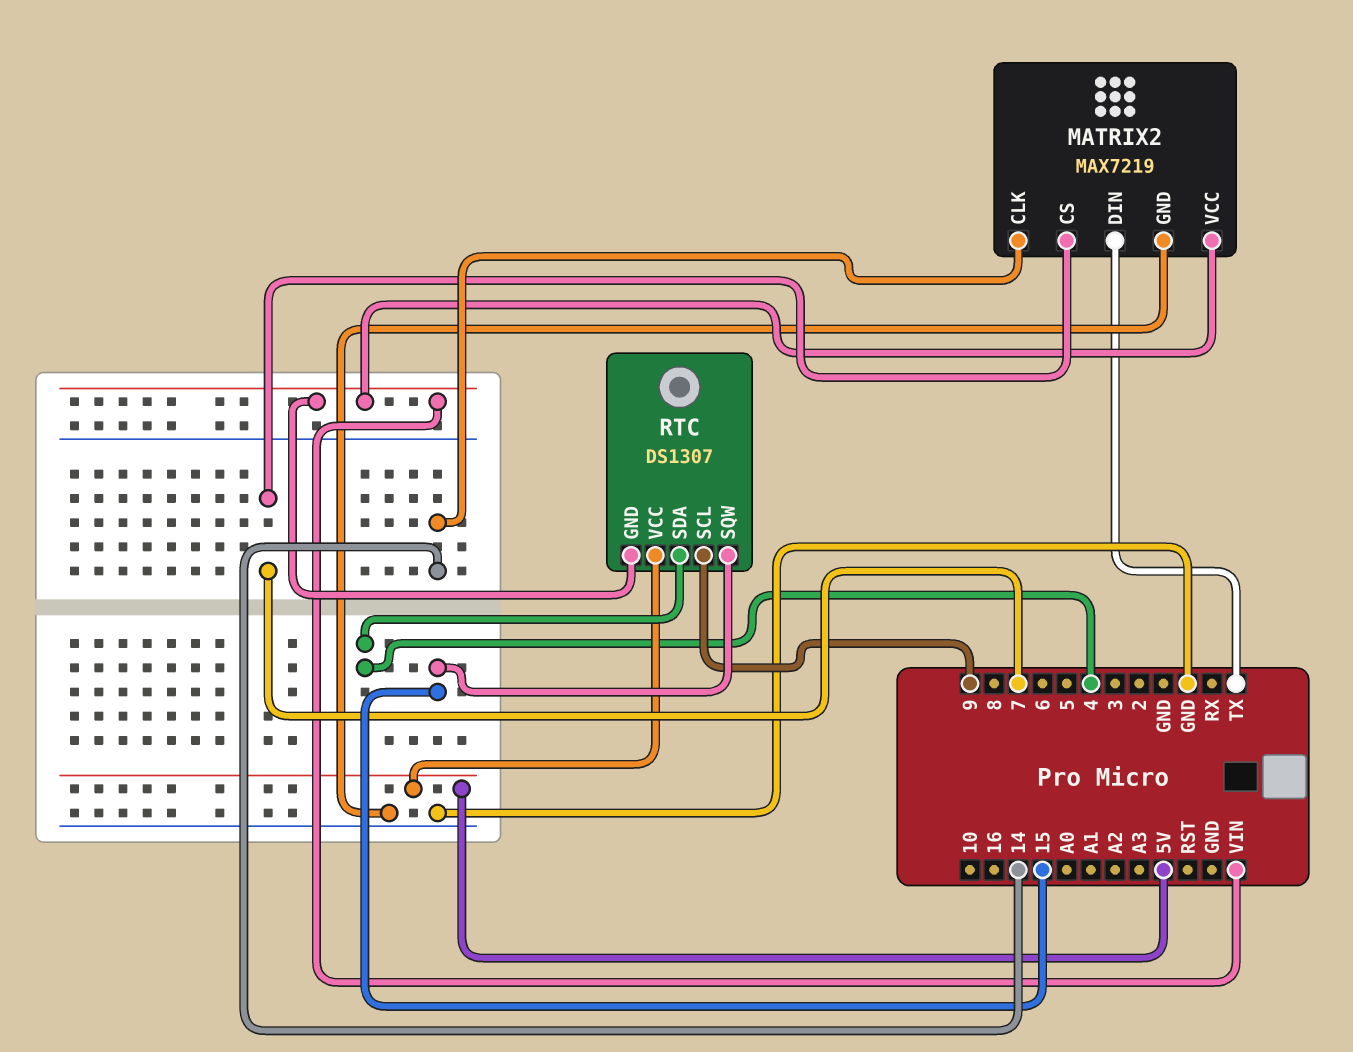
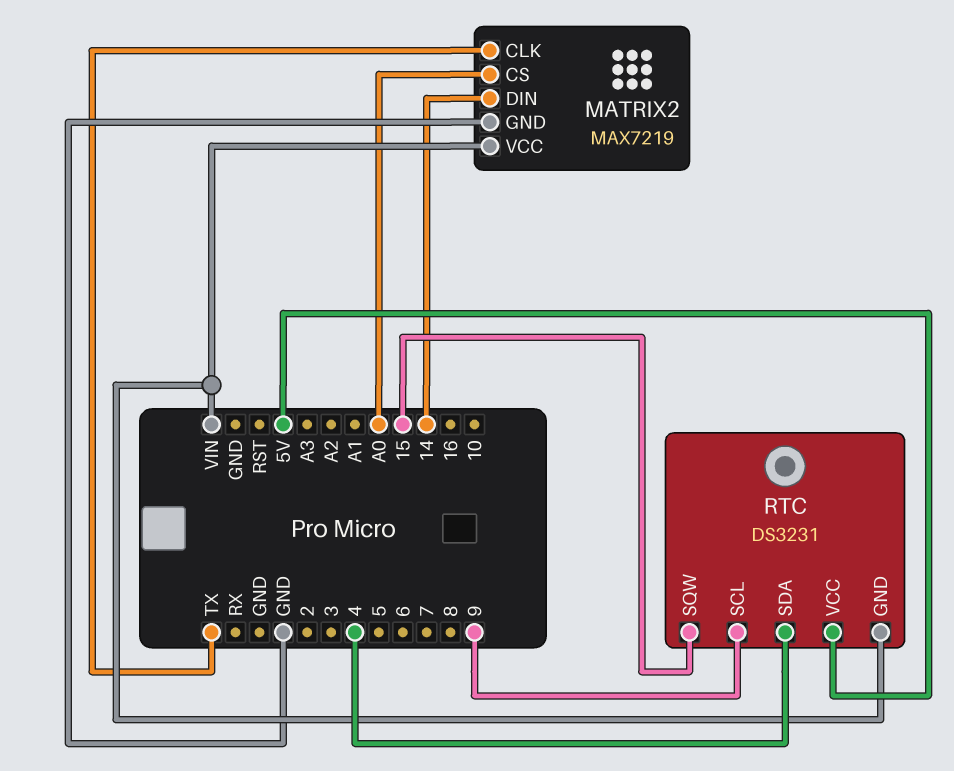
MATRIX2 pin CLK: 14 -> TX
MATRIX2 pin CS: 7 -> A0
MATRIX2 pin DIN: TX -> 14
RTC: DS1307 -> DS3231

